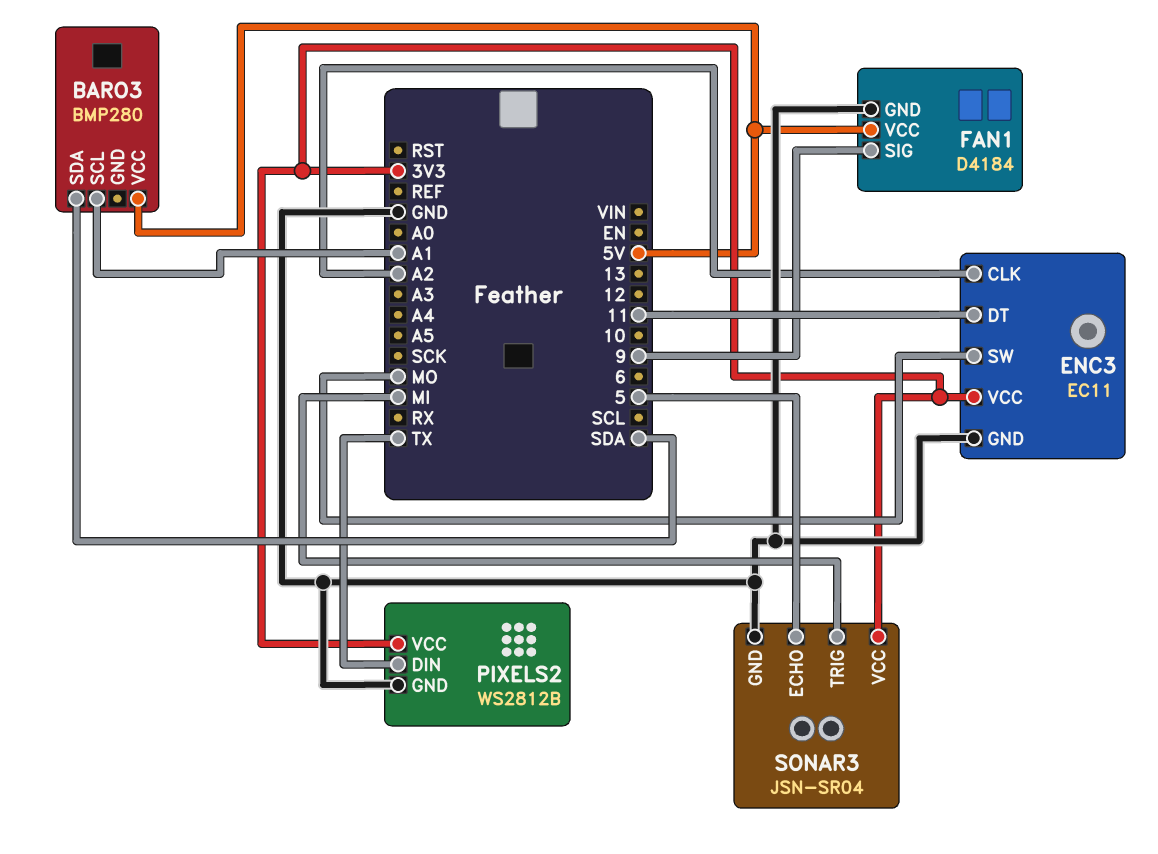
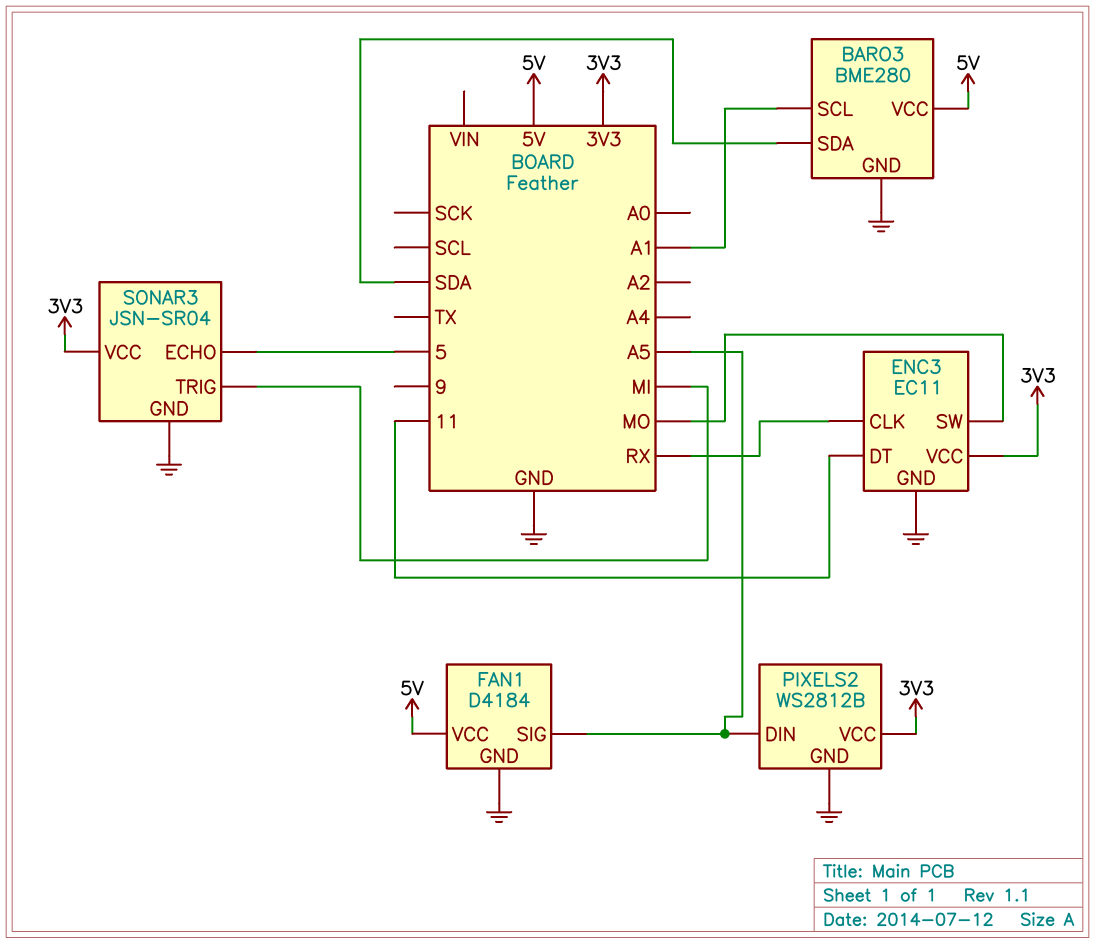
BARO3: BMP280 -> BME280
BARO3 pin GND: none -> GND
ENC3 pin CLK: A2 -> RX
FAN1 pin SIG: 9 -> A5
PIXELS2 pin DIN: TX -> A5

